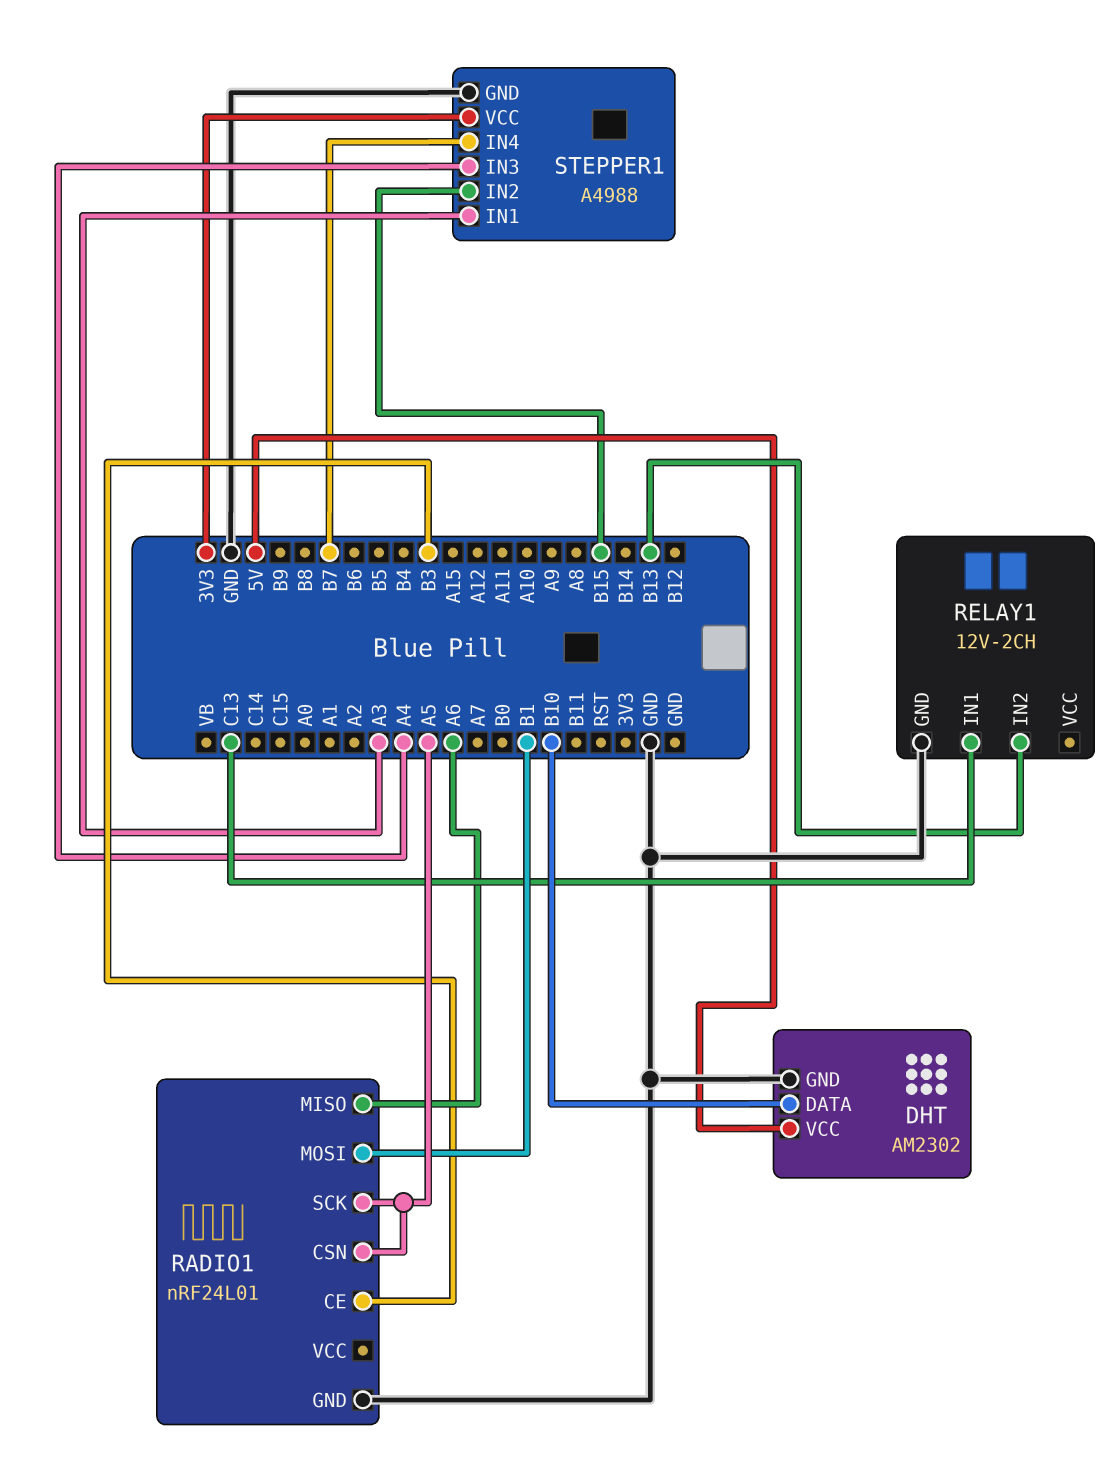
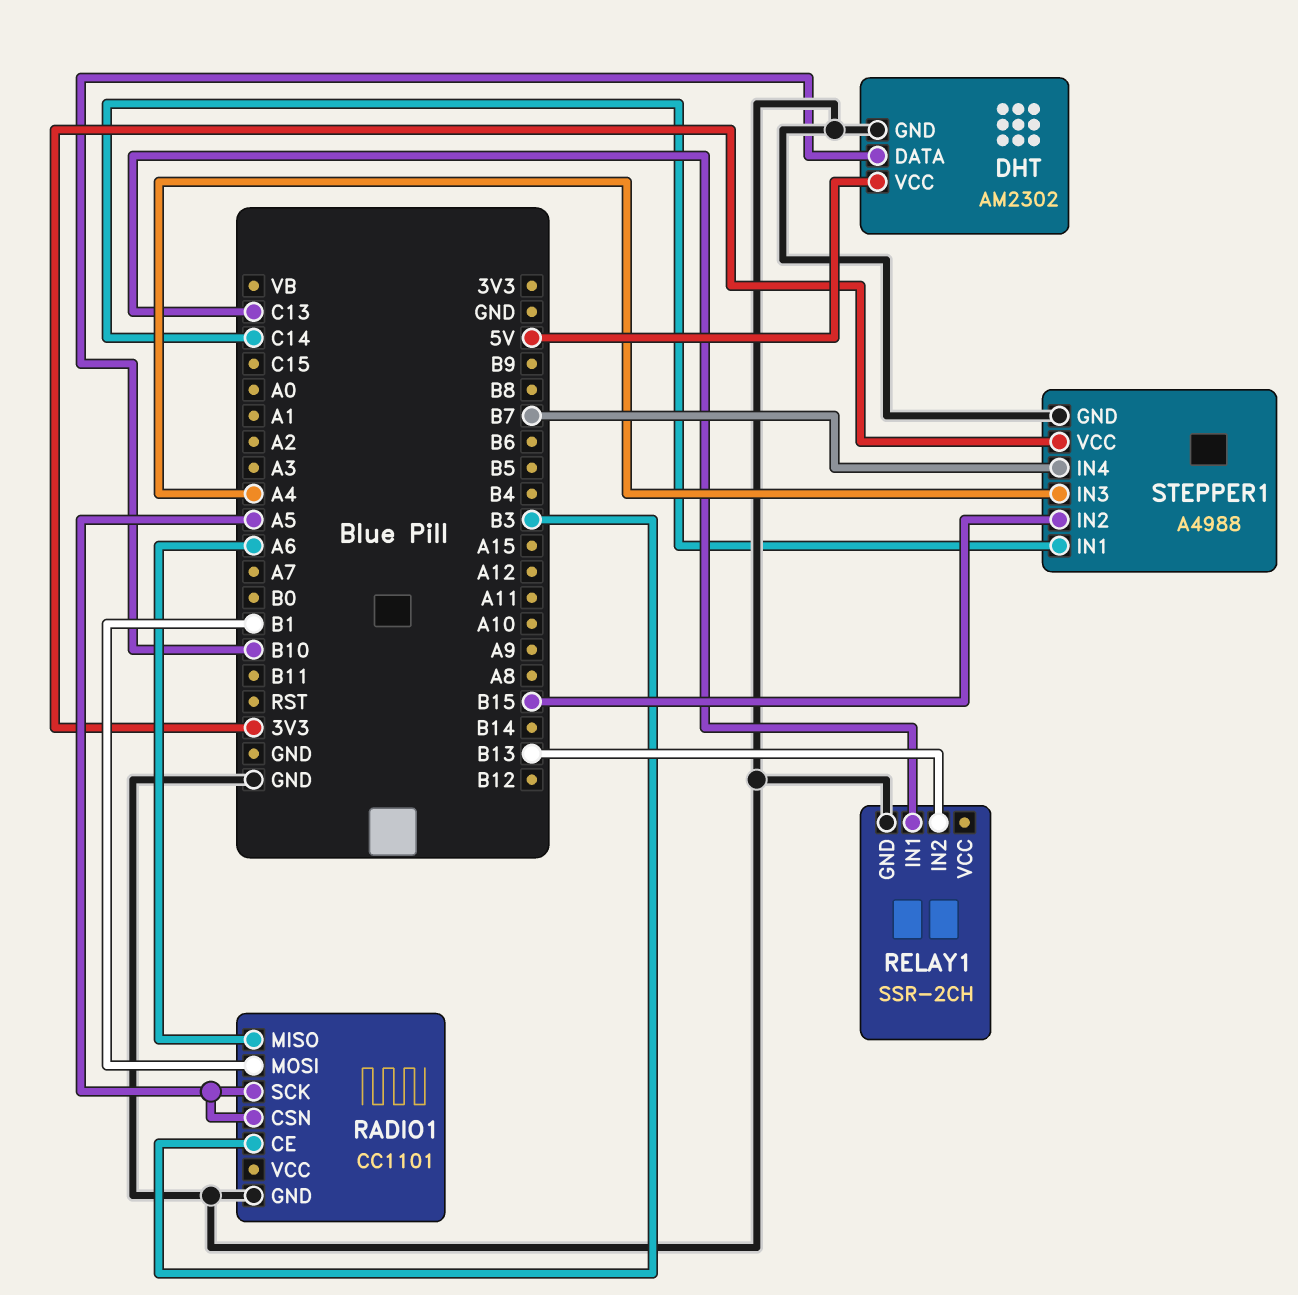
RADIO1: nRF24L01 -> CC1101
RELAY1: 12V-2CH -> SSR-2CH
STEPPER1 pin IN1: A3 -> C14

